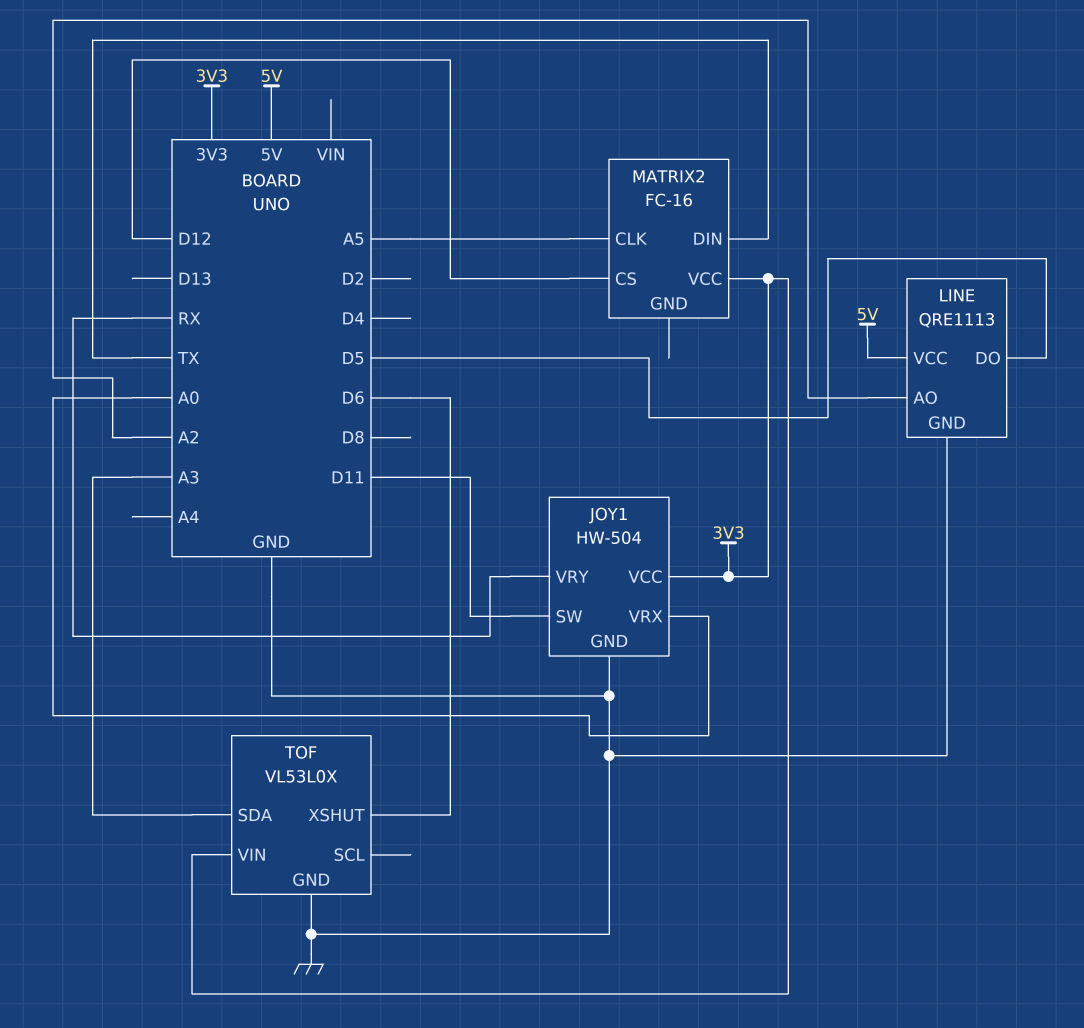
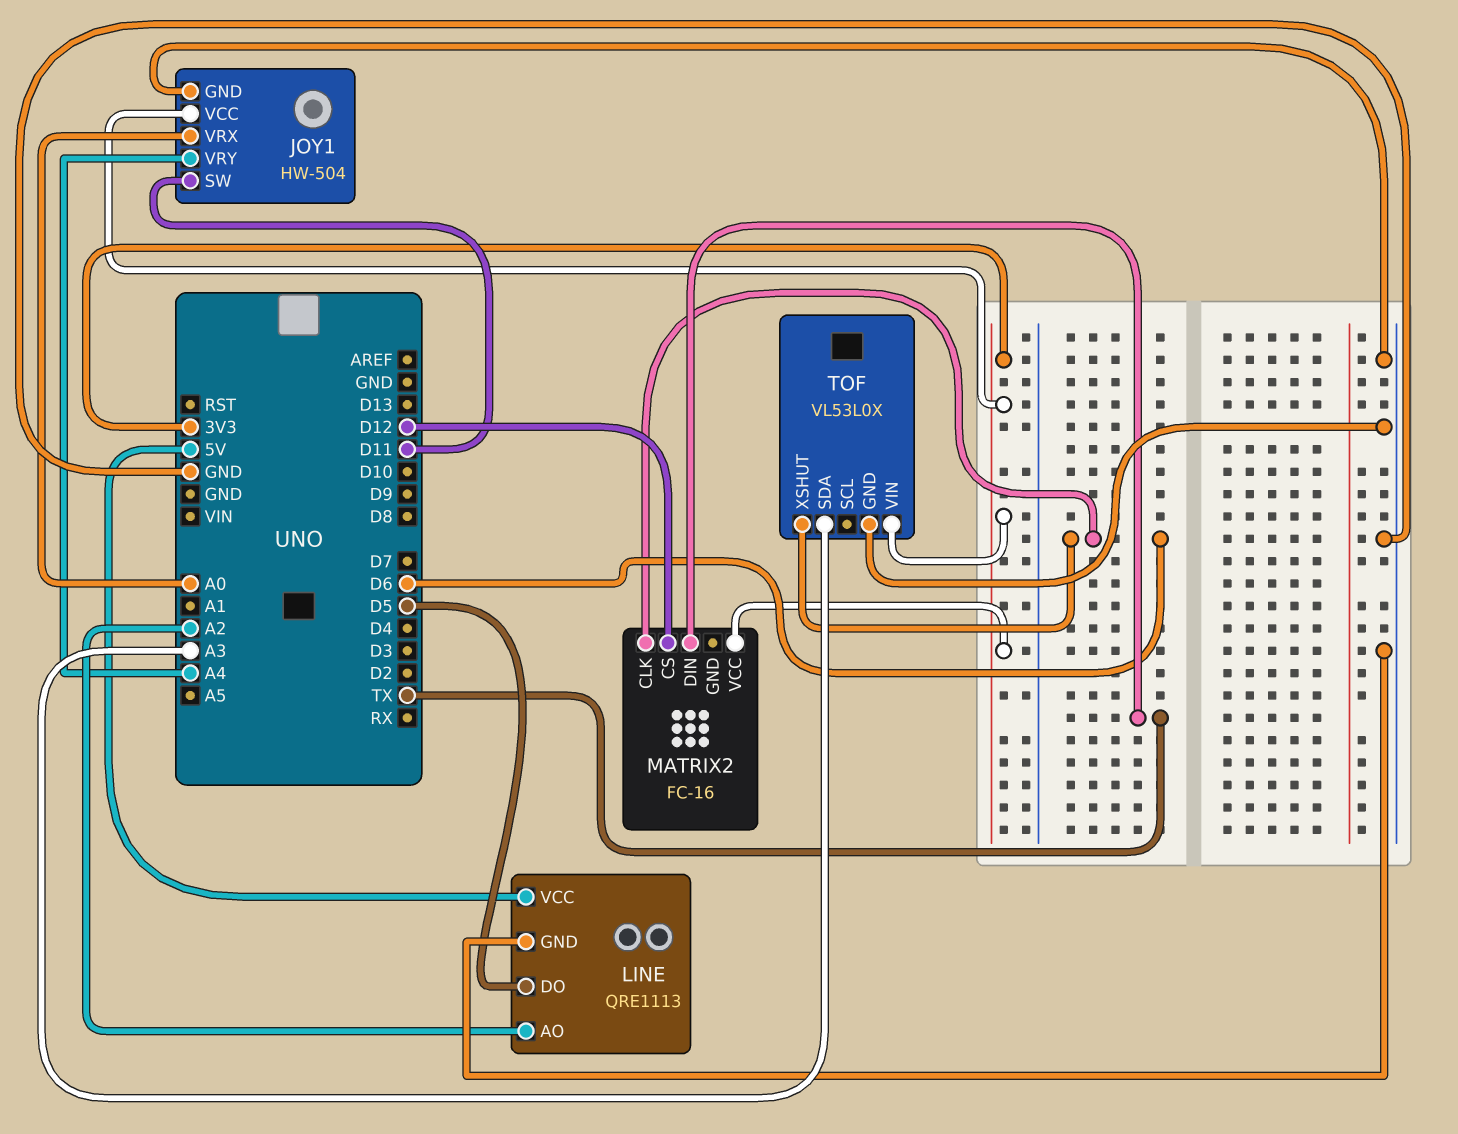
JOY1 pin VRY: RX -> A4
MATRIX2 pin CLK: A5 -> D6

